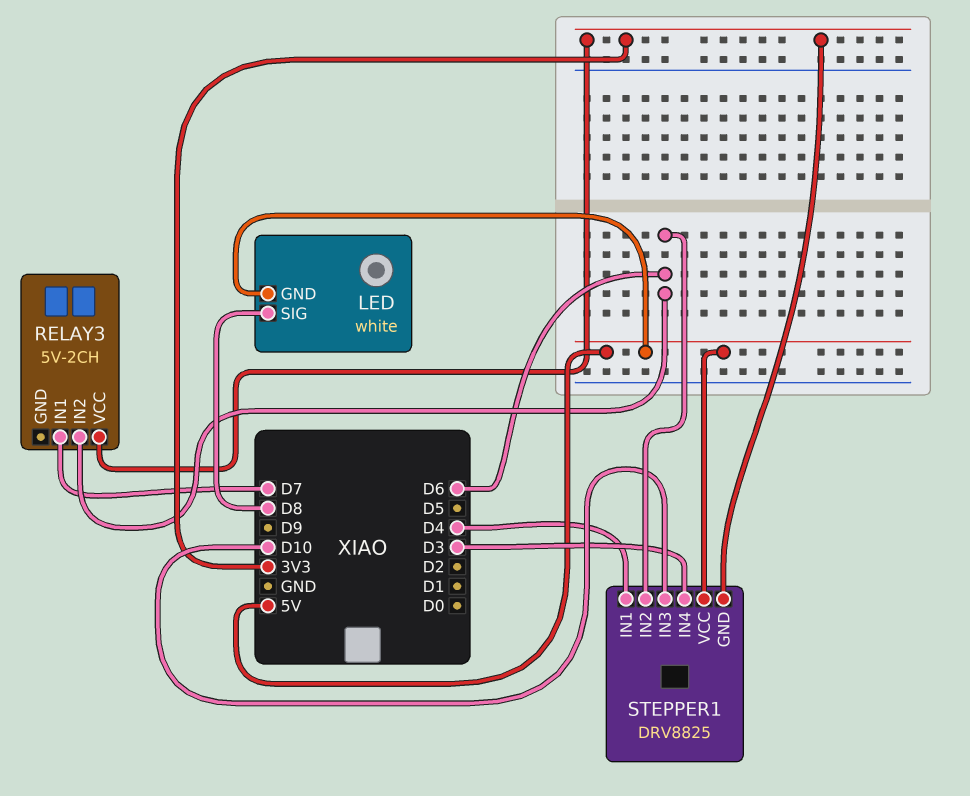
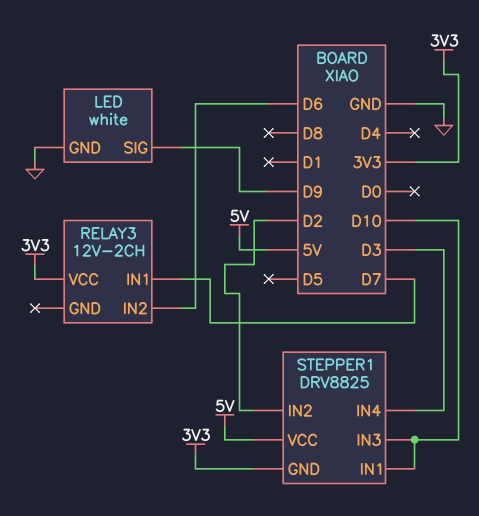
LED pin GND: 5V -> GND
LED pin SIG: D8 -> D9
RELAY3: 5V-2CH -> 12V-2CH
STEPPER1 pin IN1: D4 -> D10
STEPPER1 pin IN2: D6 -> D2

